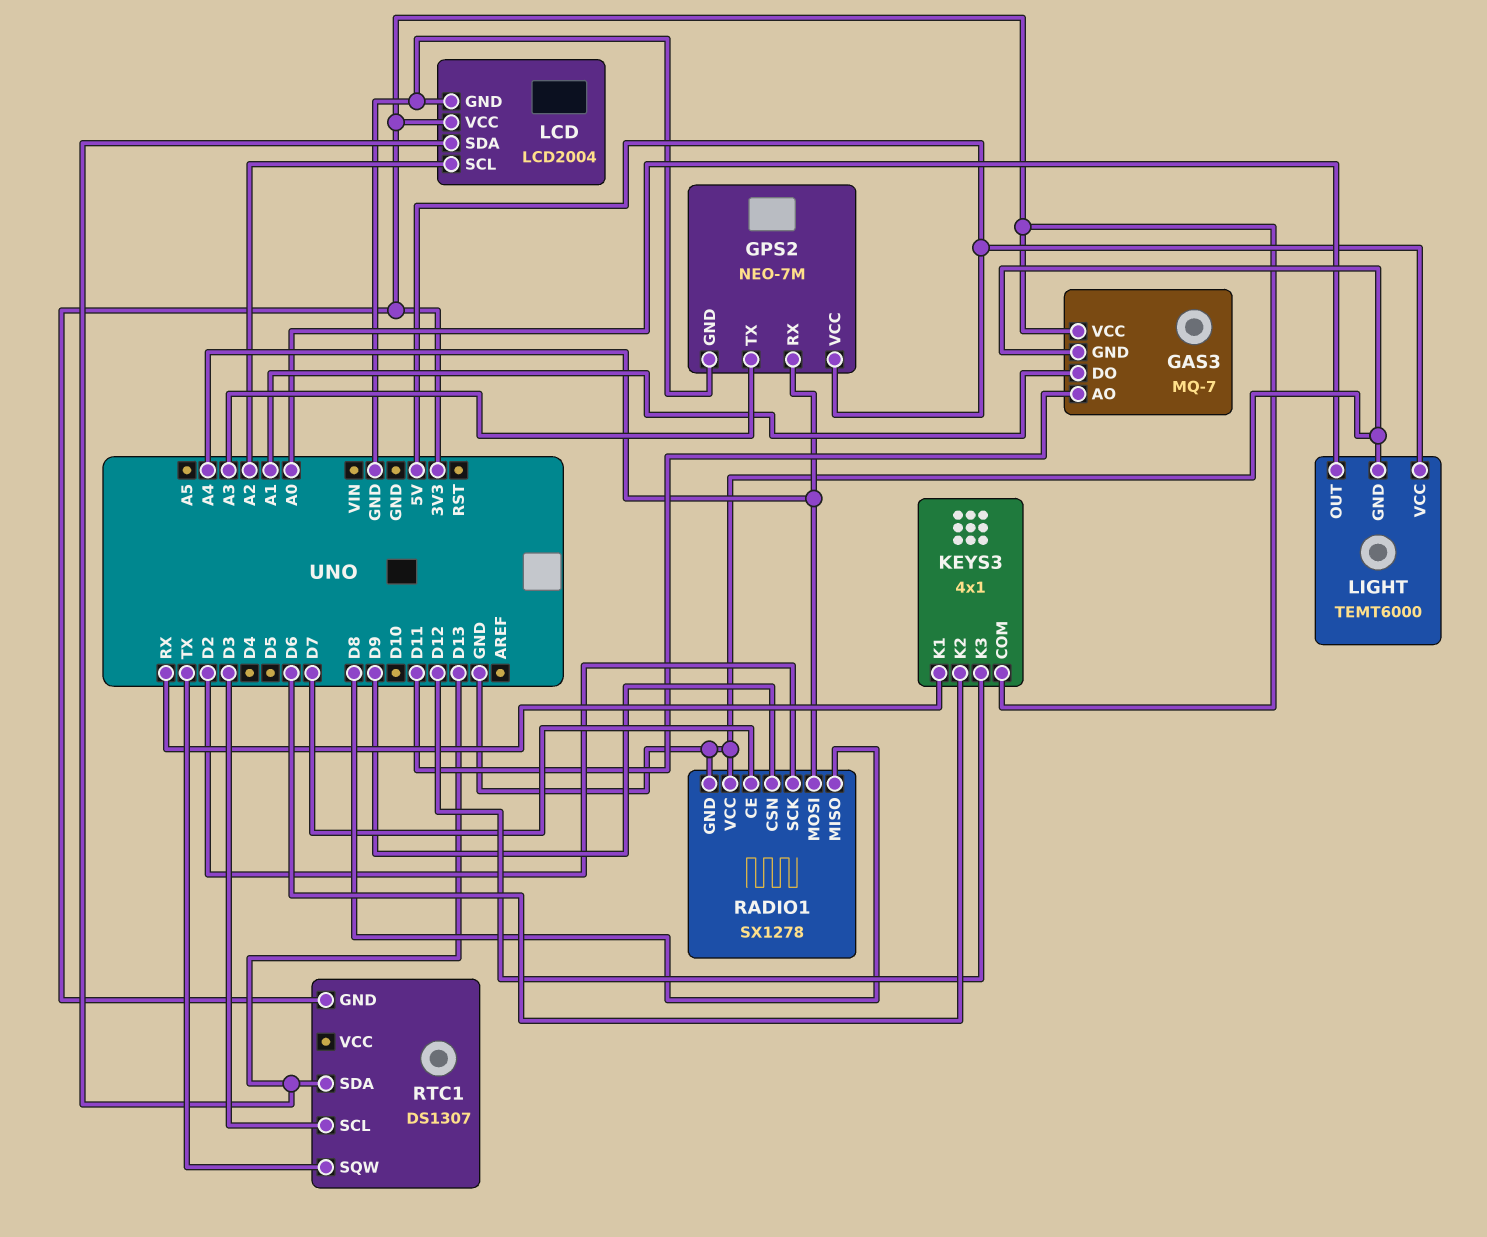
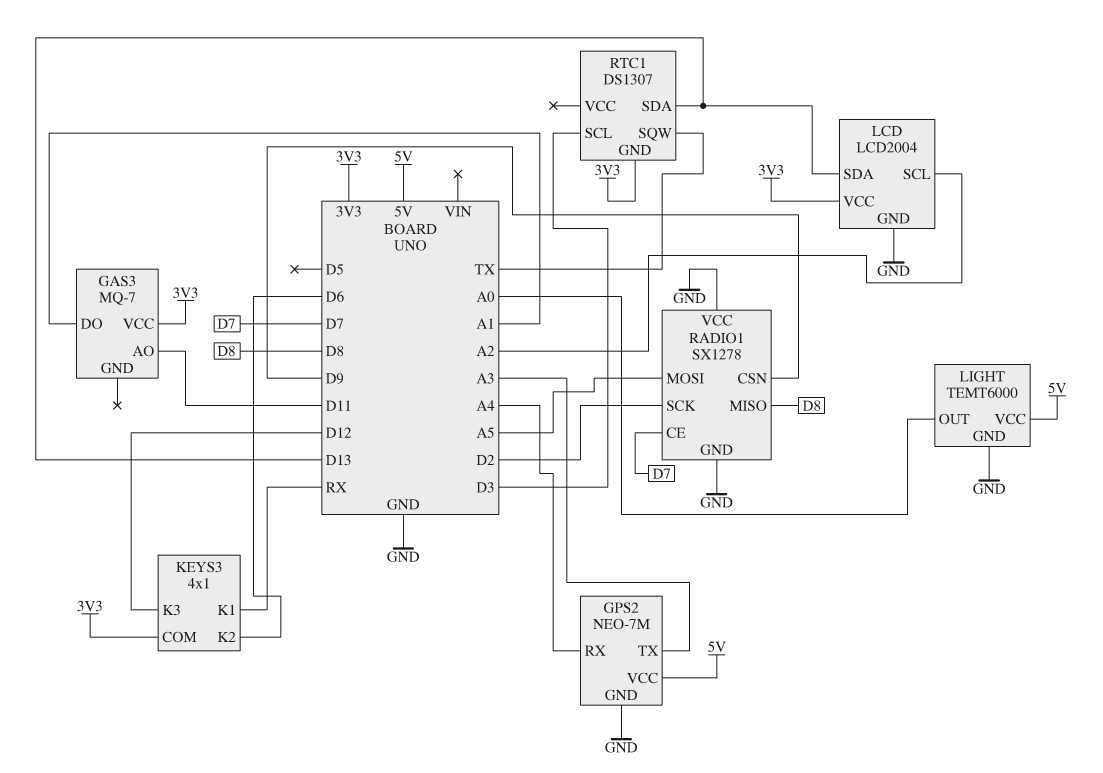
GAS3 pin GND: GND -> none
RADIO1 pin MOSI: A4 -> A5

